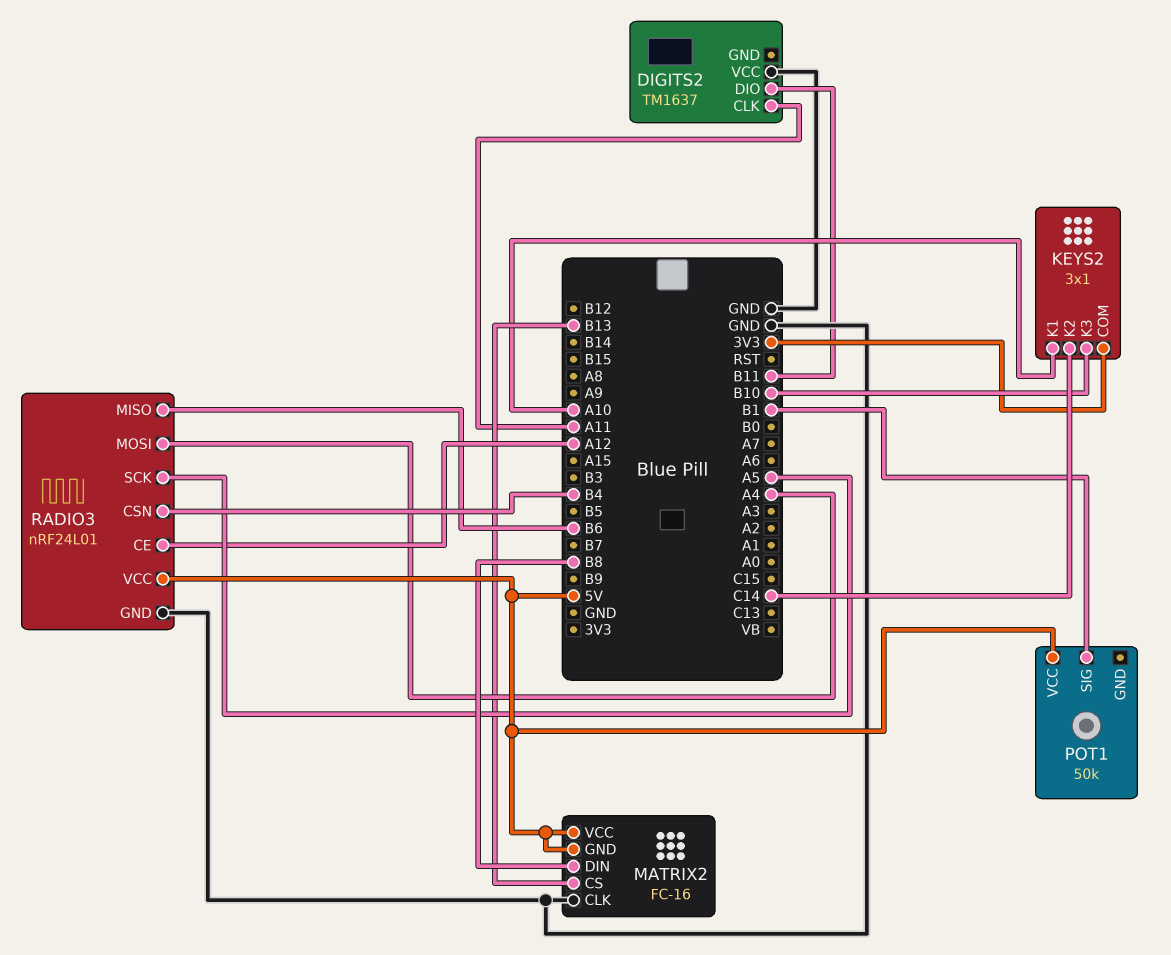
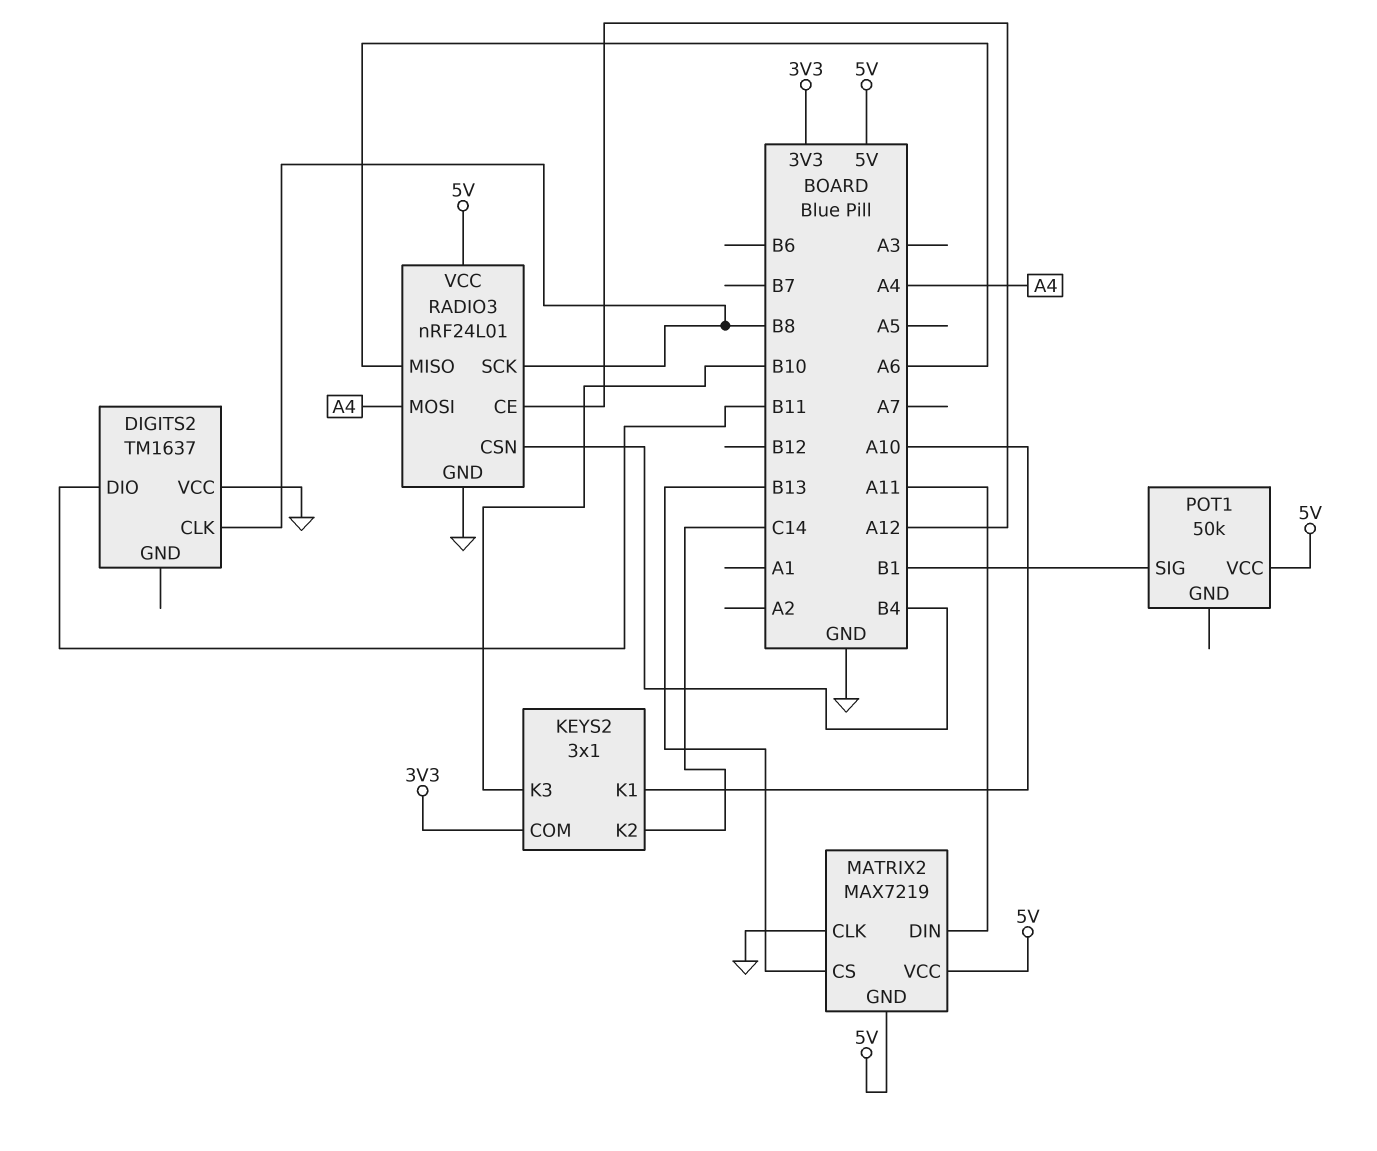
DIGITS2 pin CLK: A11 -> B8
MATRIX2: FC-16 -> MAX7219
MATRIX2 pin DIN: B8 -> A11
RADIO3 pin MISO: B6 -> A6
RADIO3 pin SCK: A5 -> B8

